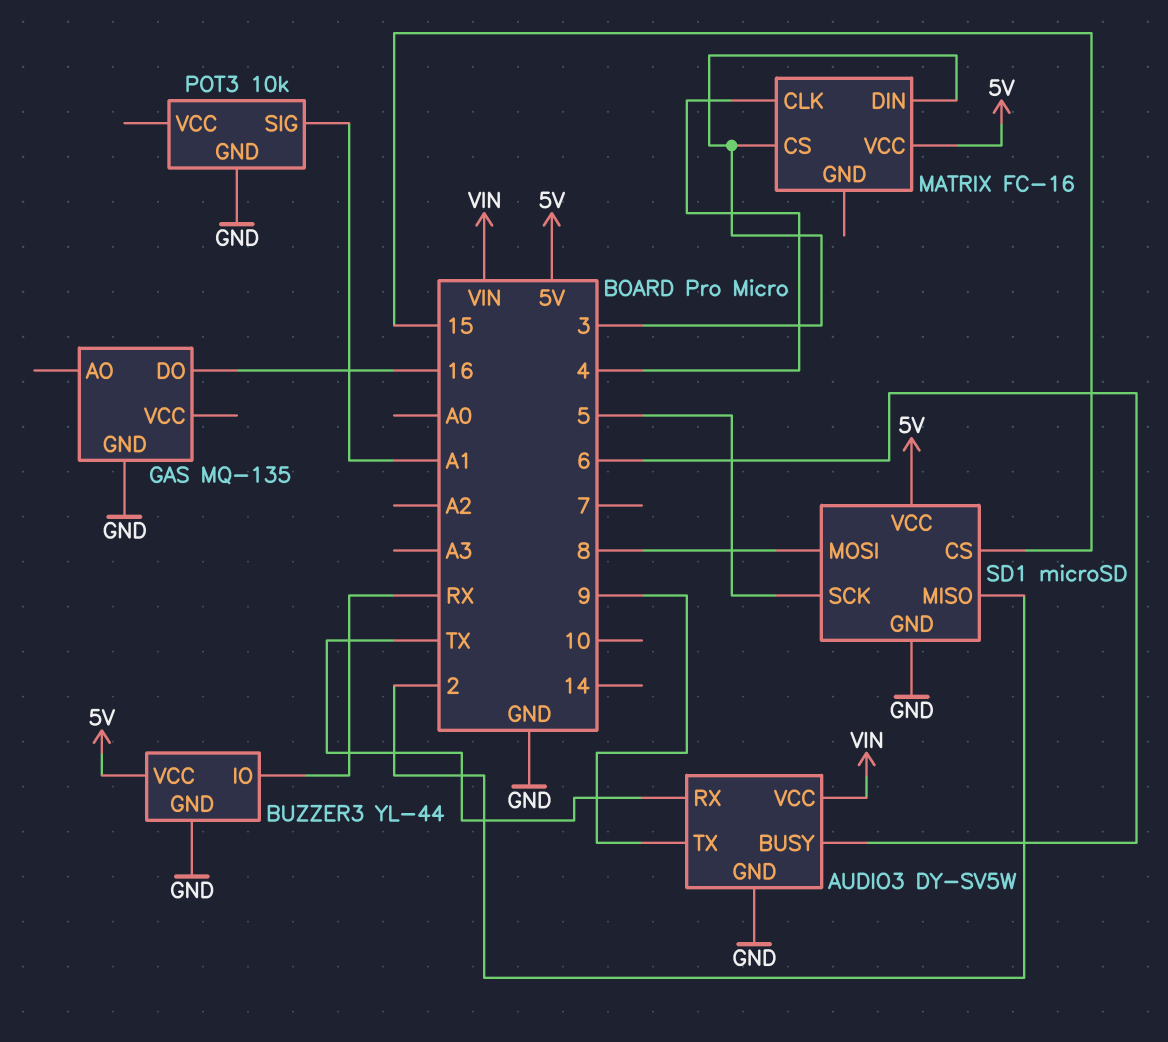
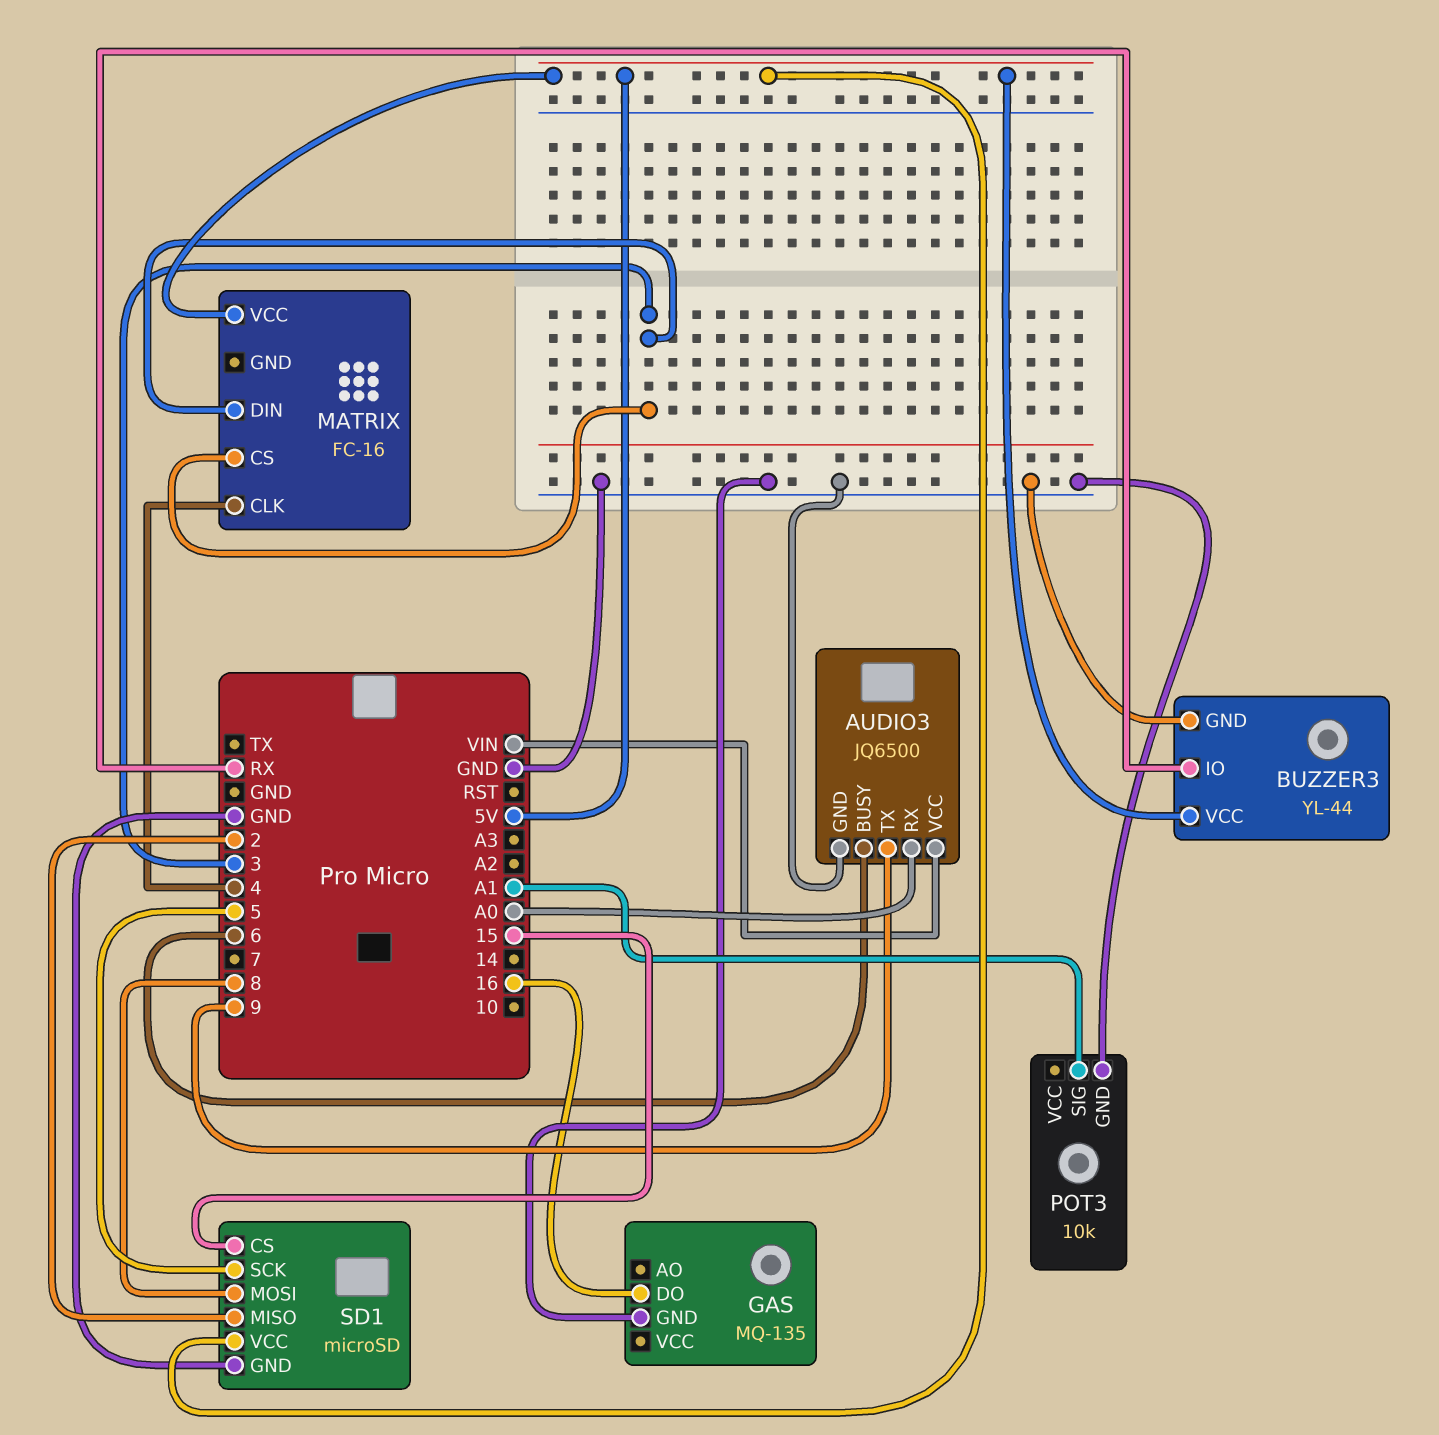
AUDIO3: DY-SV5W -> JQ6500
AUDIO3 pin RX: TX -> A0

